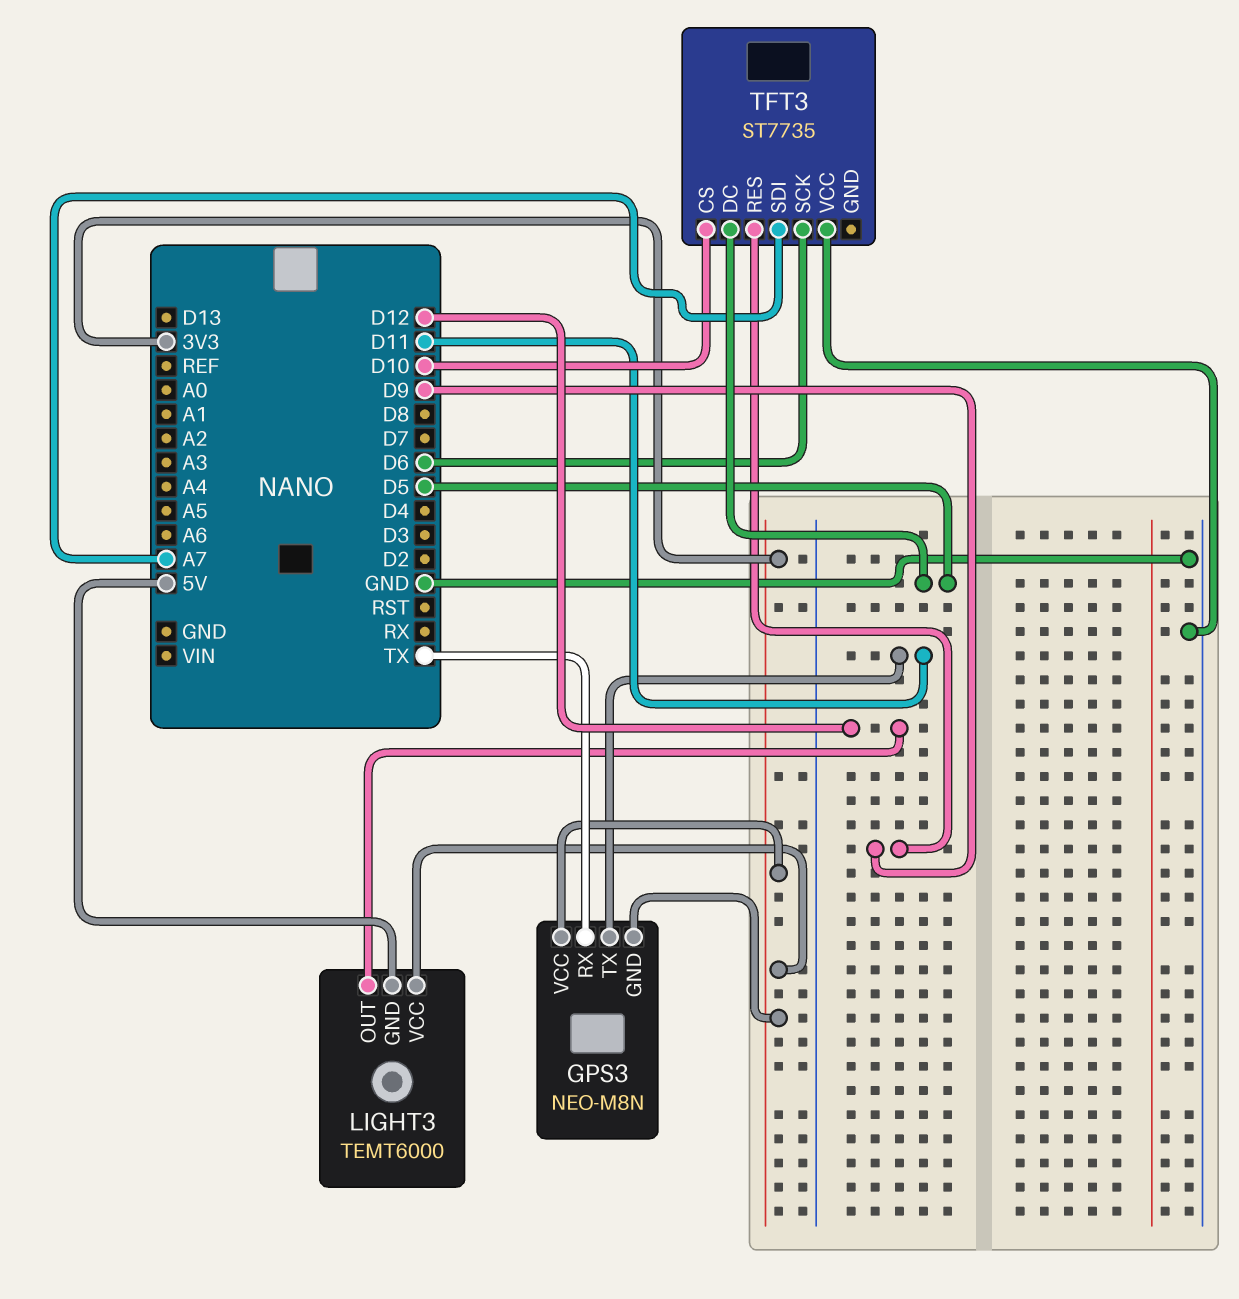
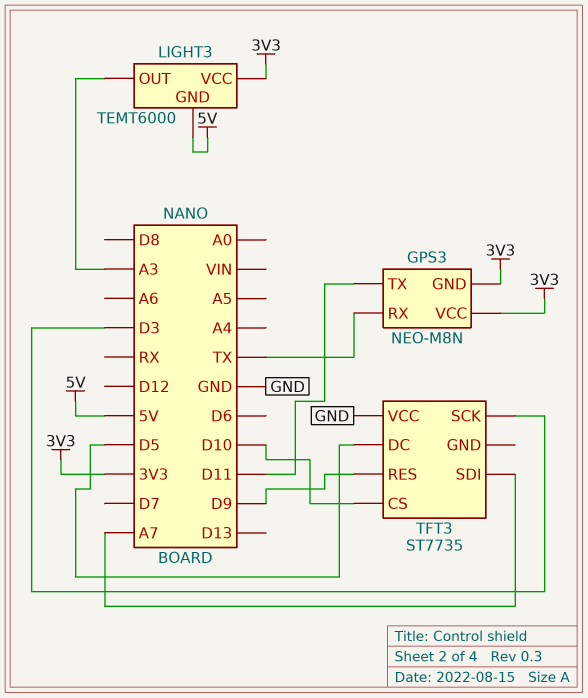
LIGHT3 pin OUT: D12 -> A3
TFT3 pin SCK: D6 -> D3

